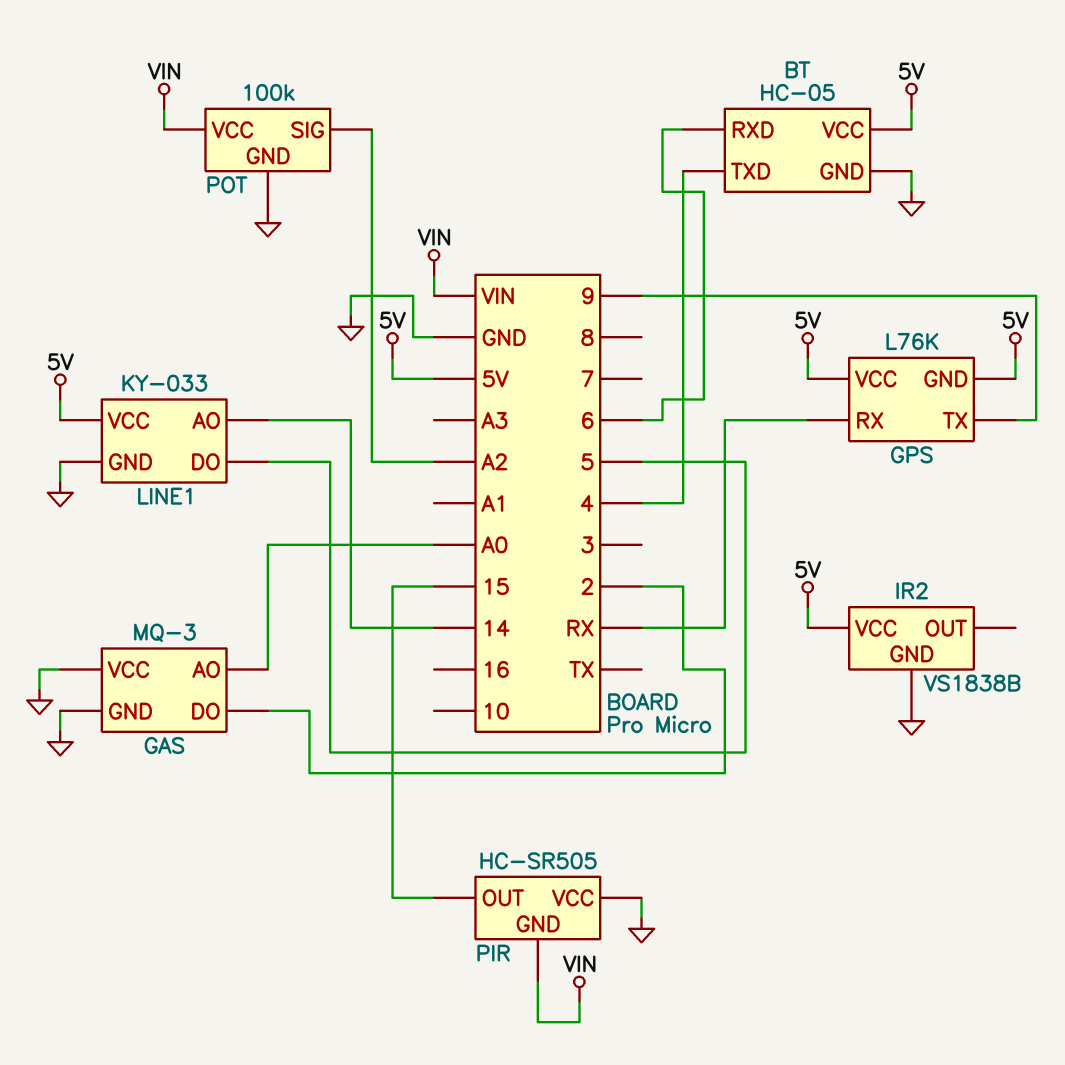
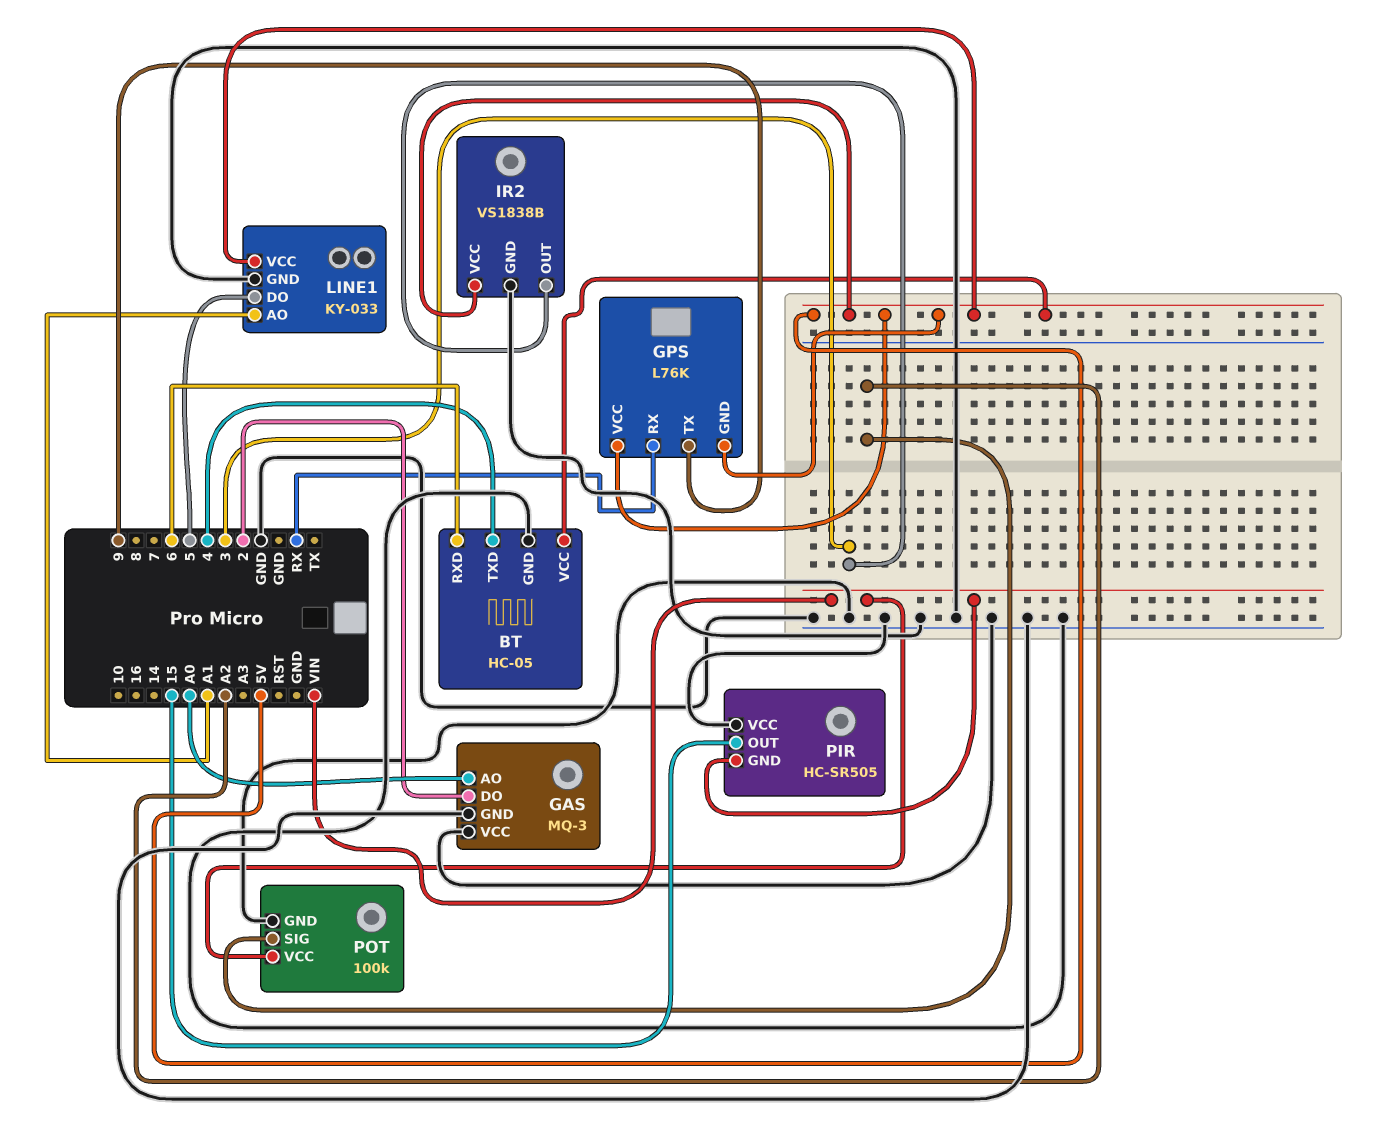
IR2 pin OUT: none -> 3
LINE1 pin AO: 14 -> A1

